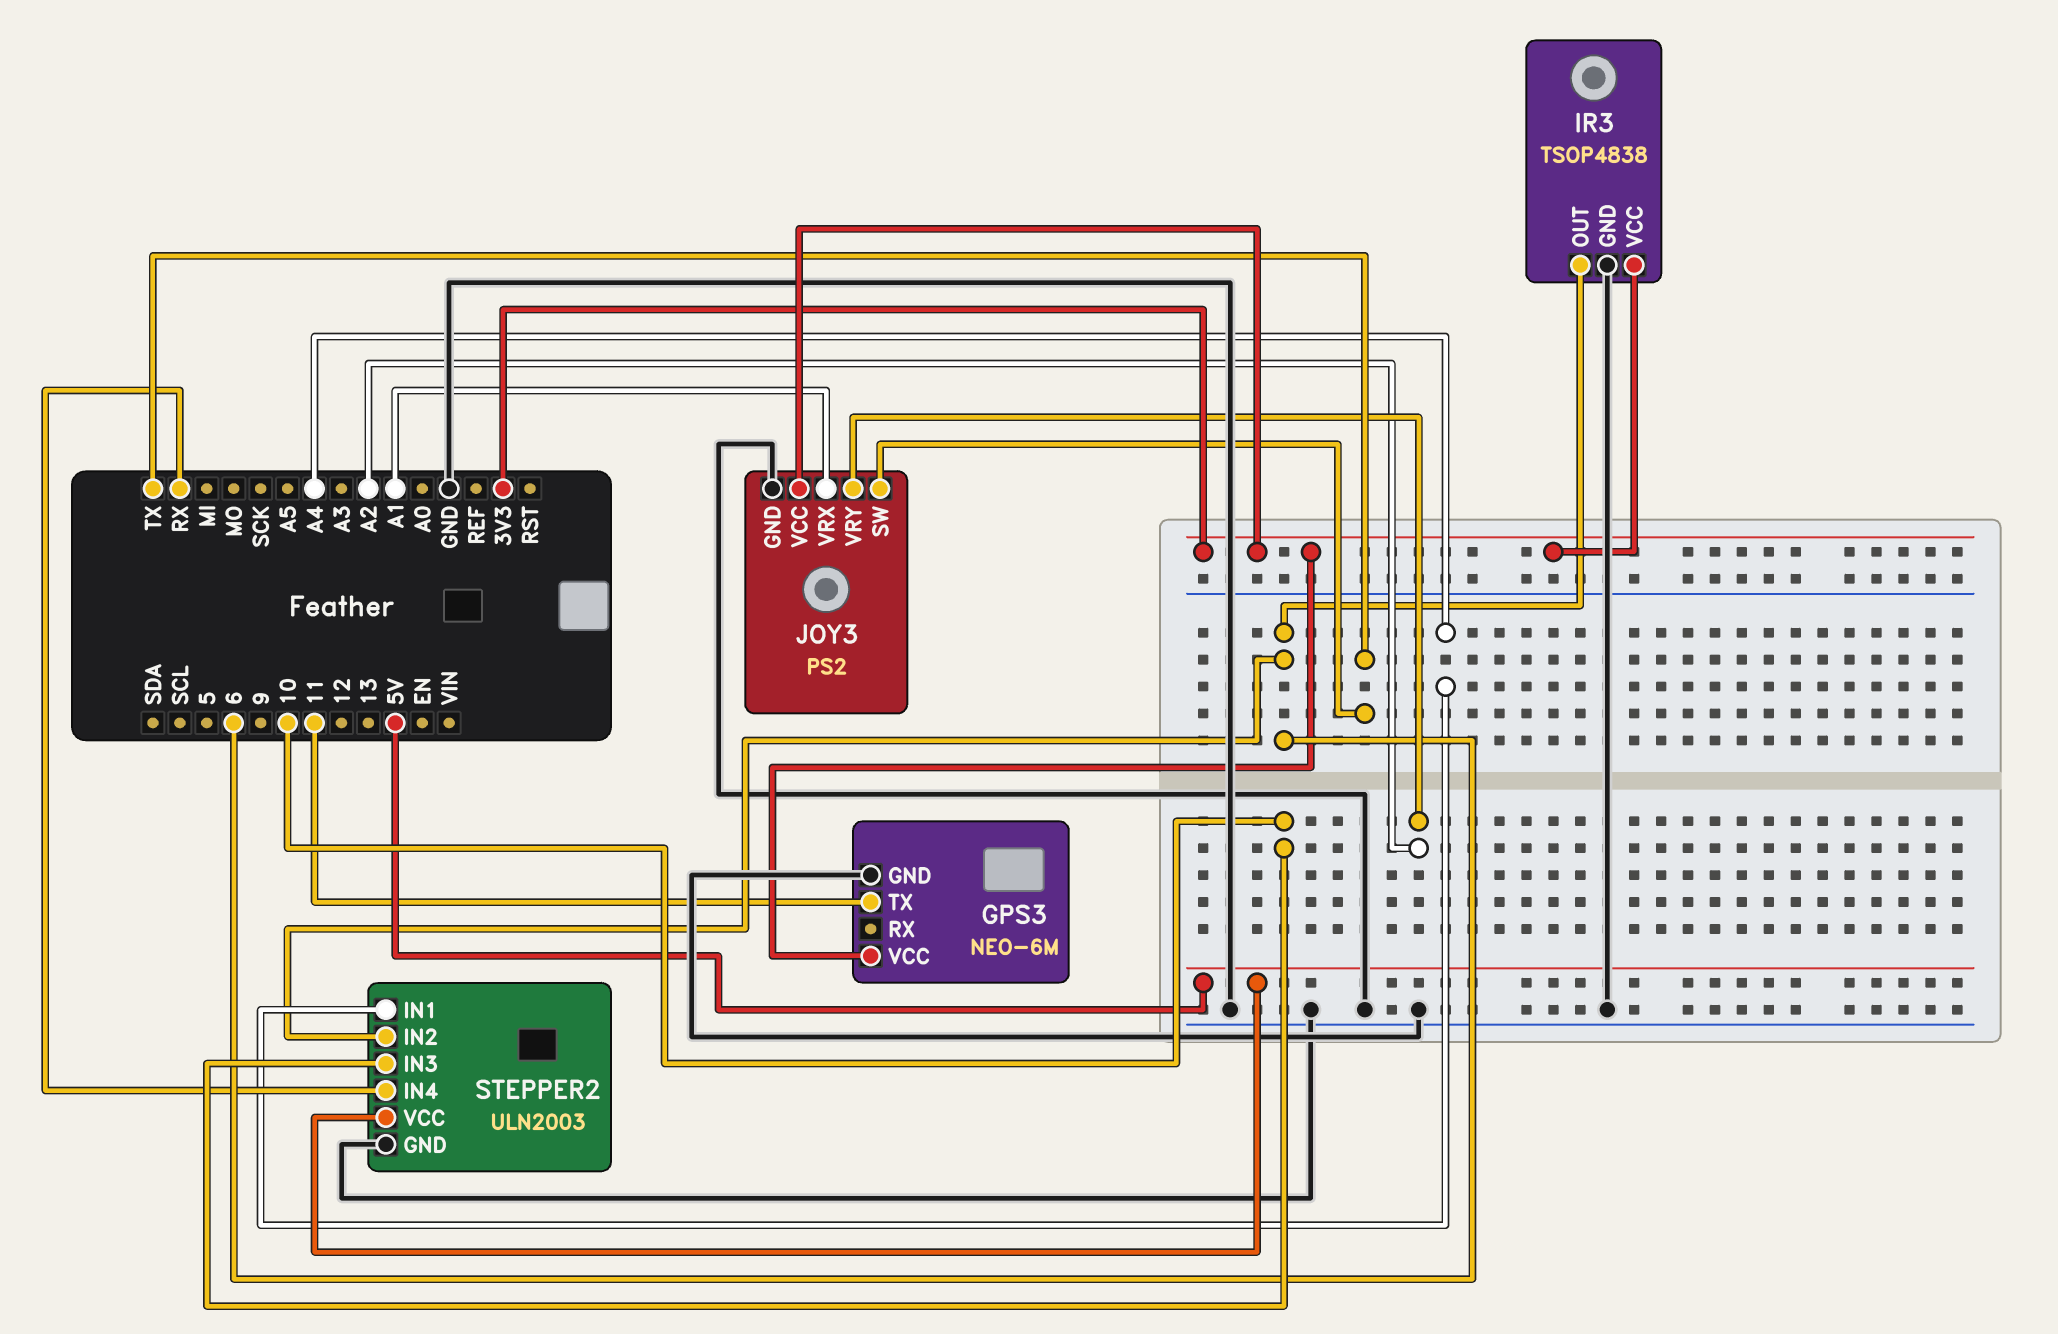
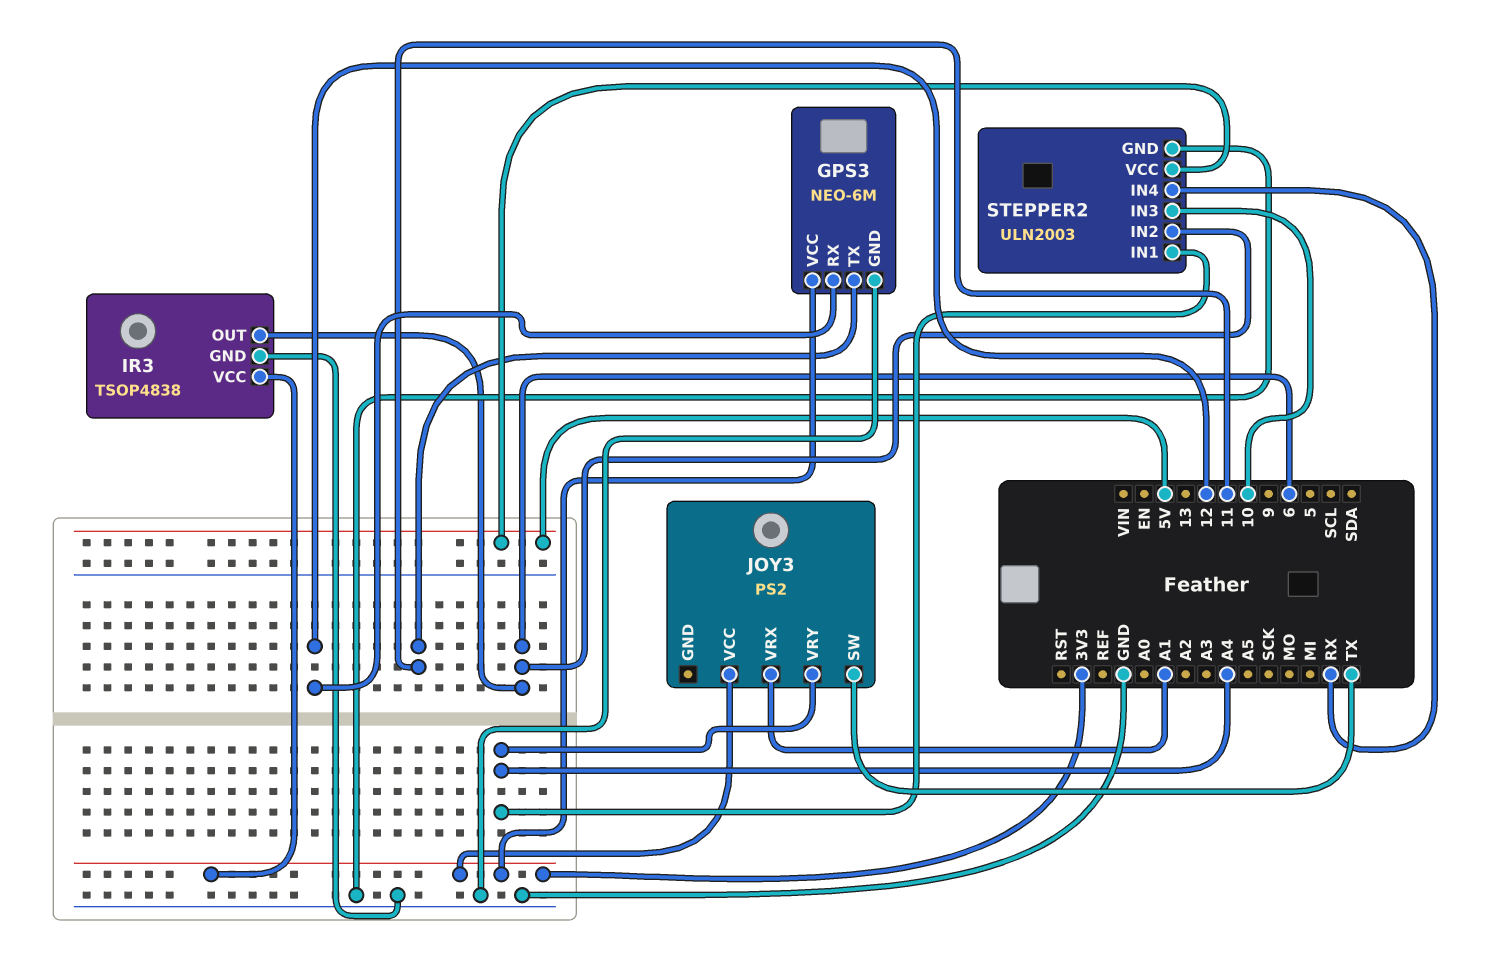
GPS3 pin RX: none -> 12
JOY3 pin GND: GND -> none
JOY3 pin VRY: A2 -> A4

